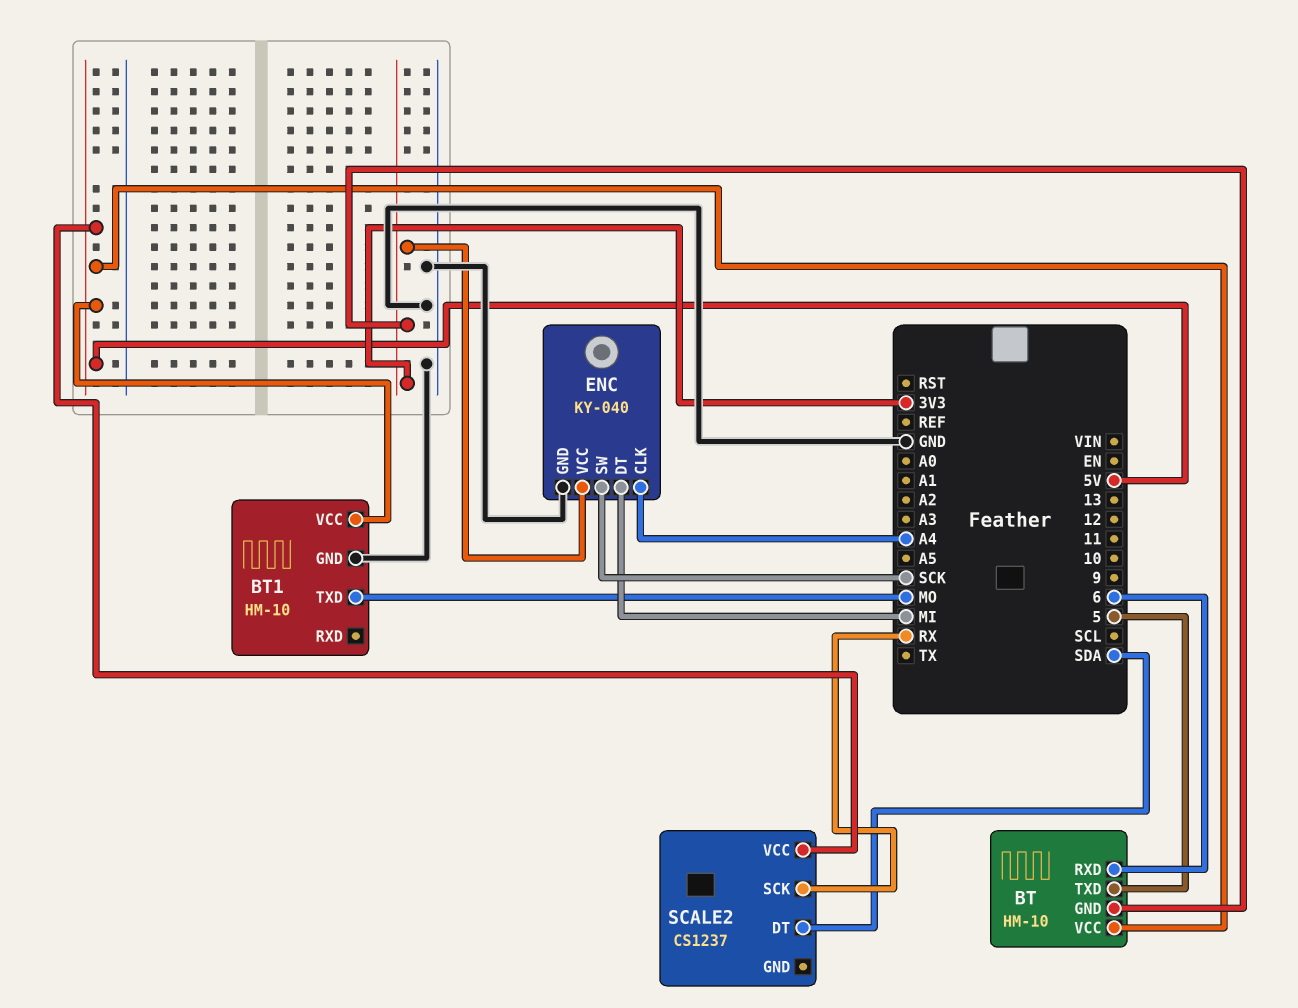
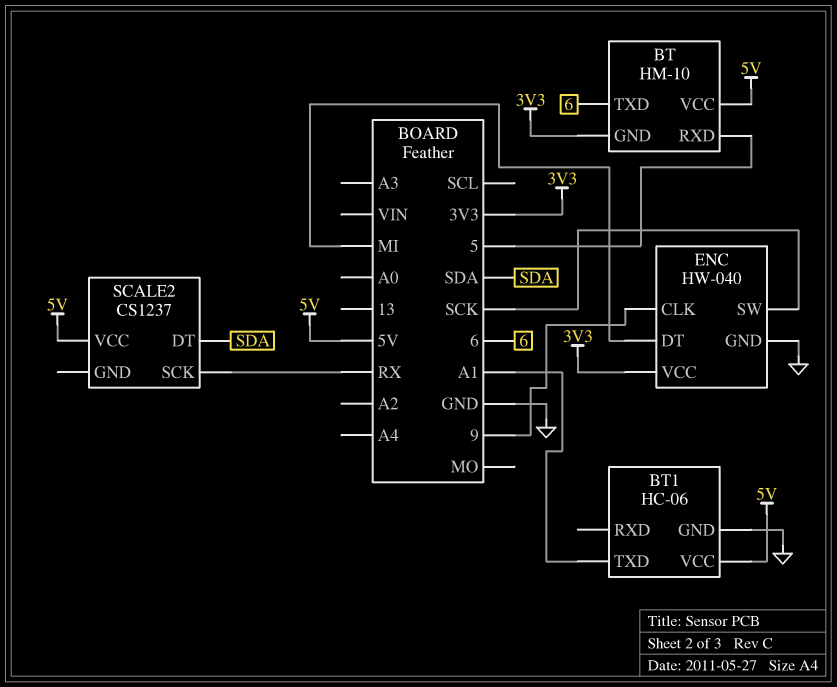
BT pin RXD: 6 -> 5
BT pin TXD: 5 -> 6
BT1: HM-10 -> HC-06
BT1 pin TXD: MO -> A1
ENC: KY-040 -> HW-040
ENC pin CLK: A4 -> 9

